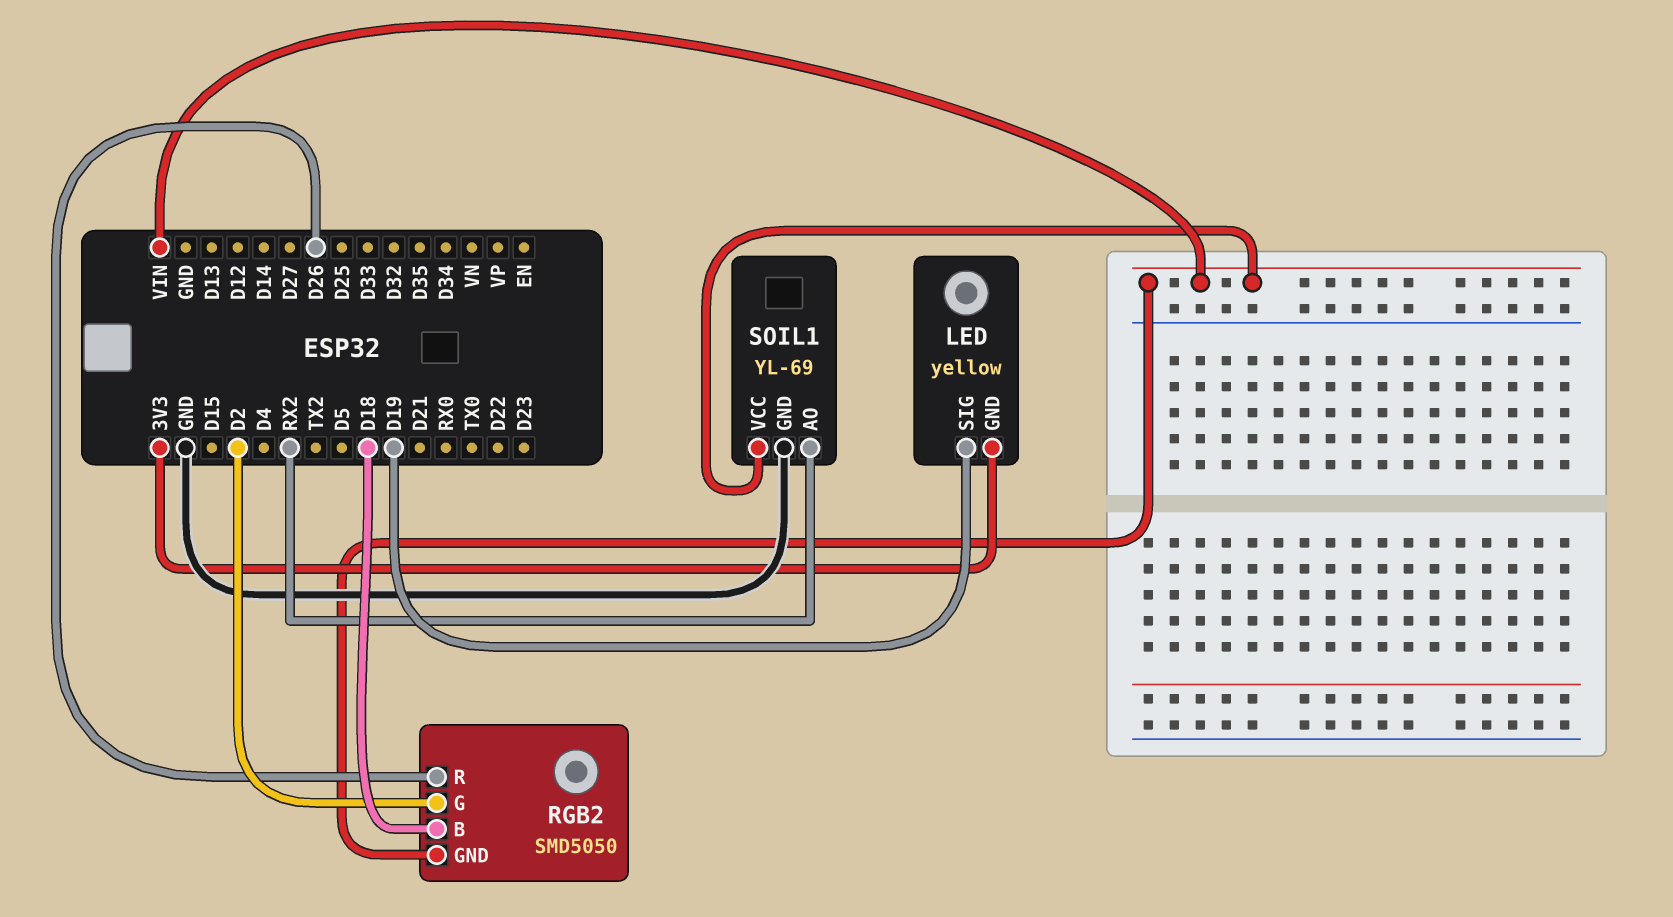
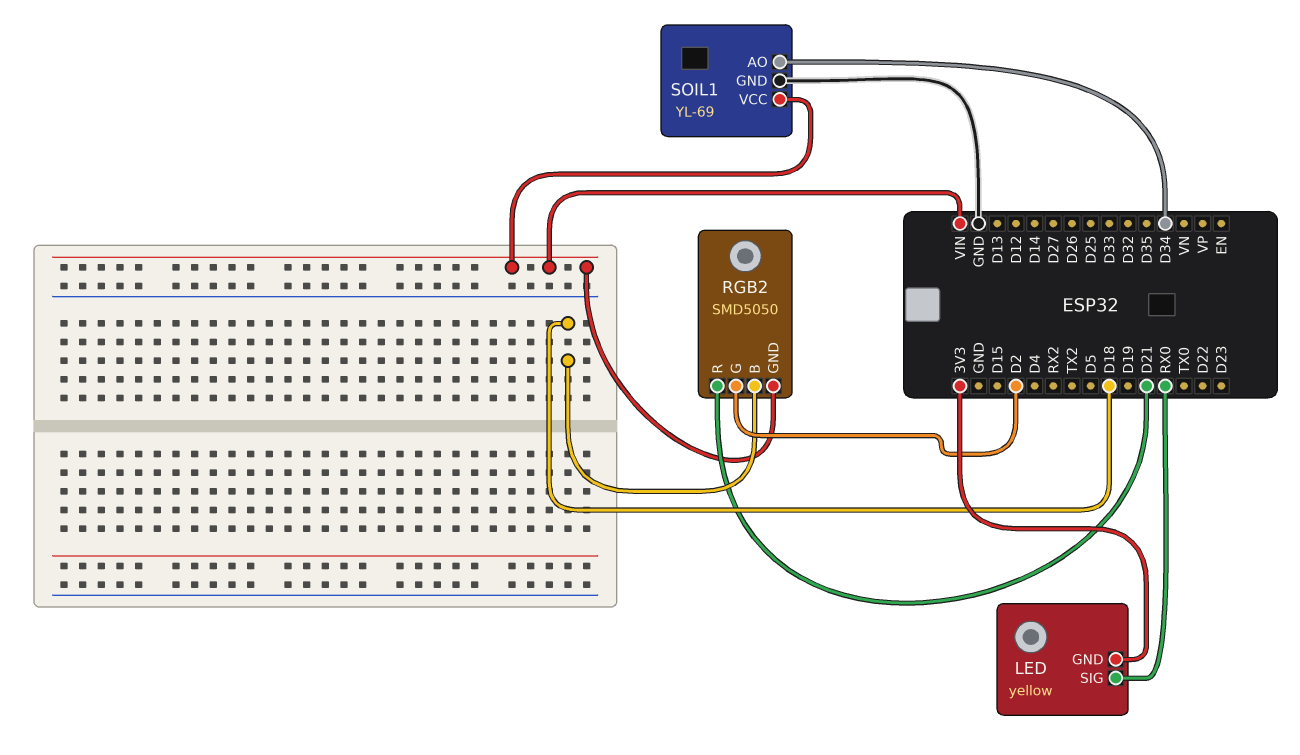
LED pin SIG: D19 -> RX0
RGB2 pin R: D26 -> D21
SOIL1 pin AO: RX2 -> D34

